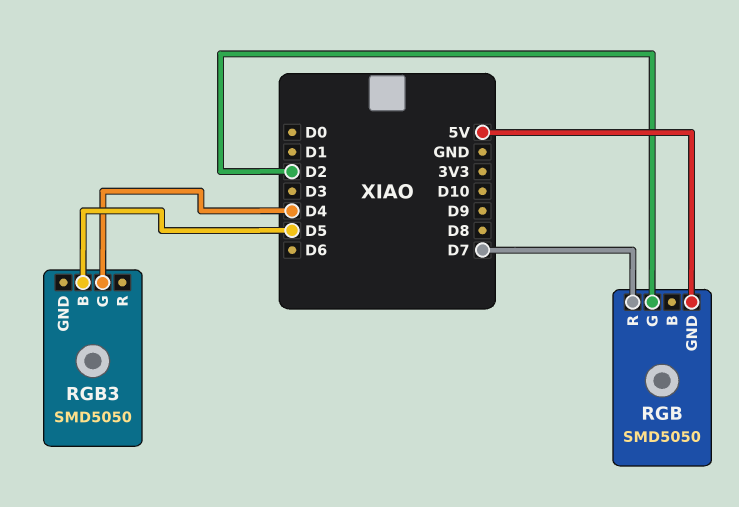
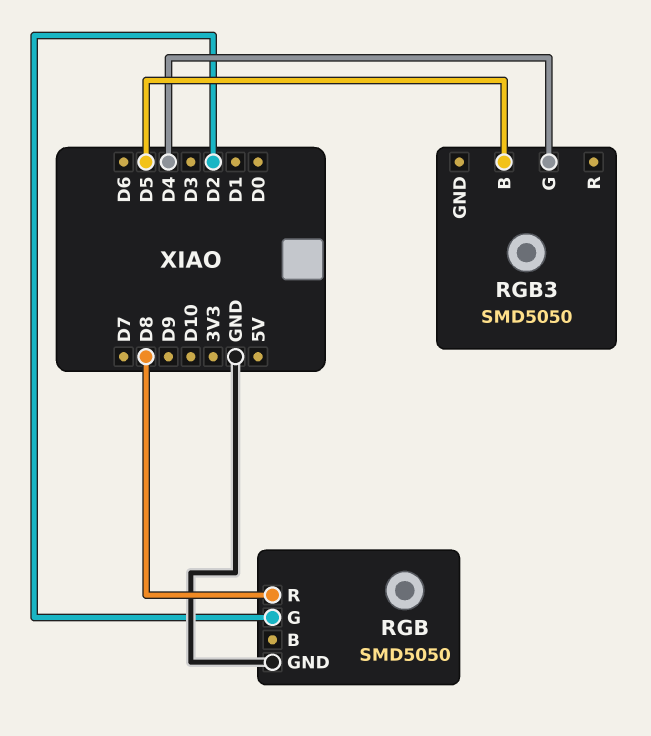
RGB pin GND: 5V -> GND
RGB pin R: D7 -> D8

